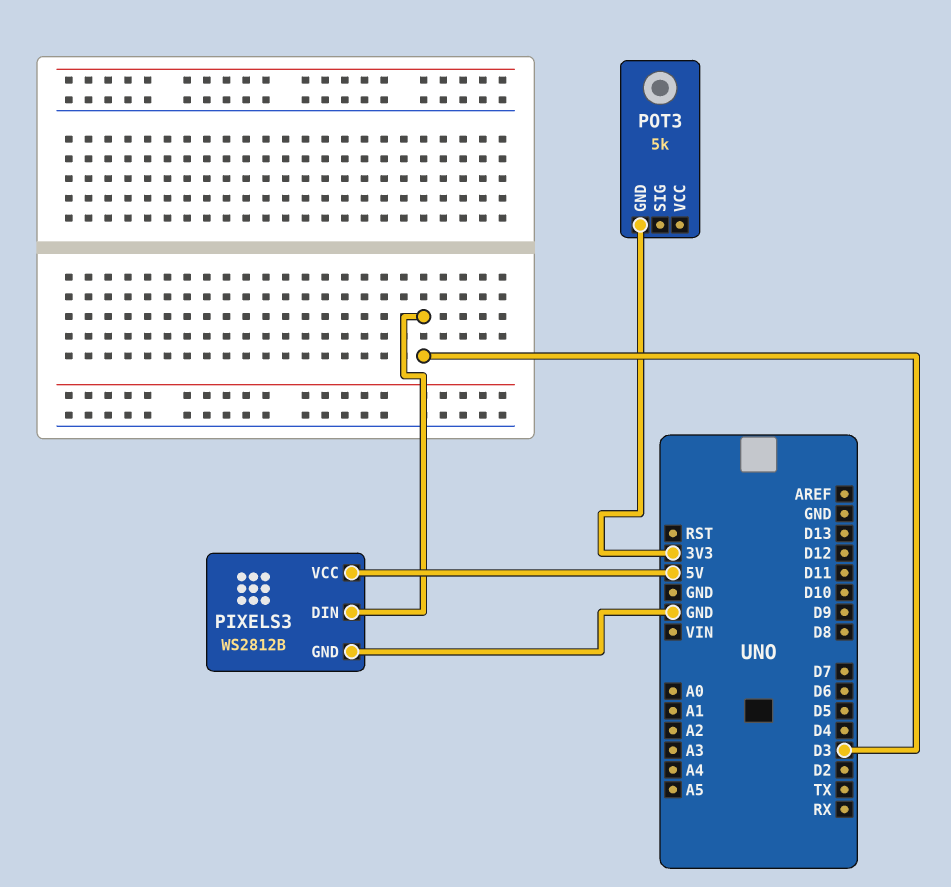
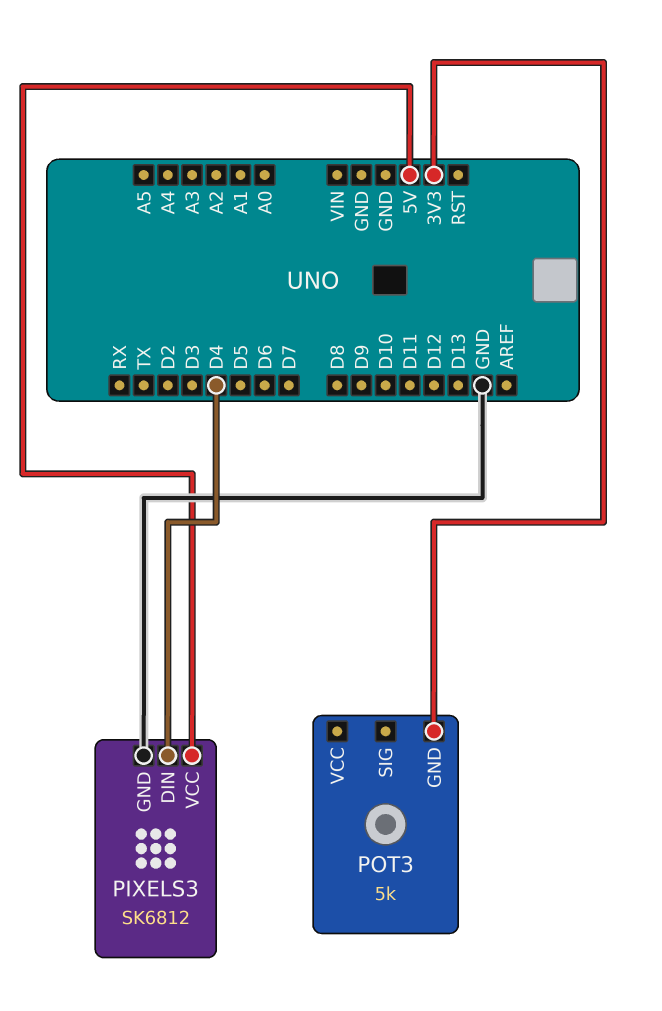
PIXELS3: WS2812B -> SK6812
PIXELS3 pin DIN: D3 -> D4

